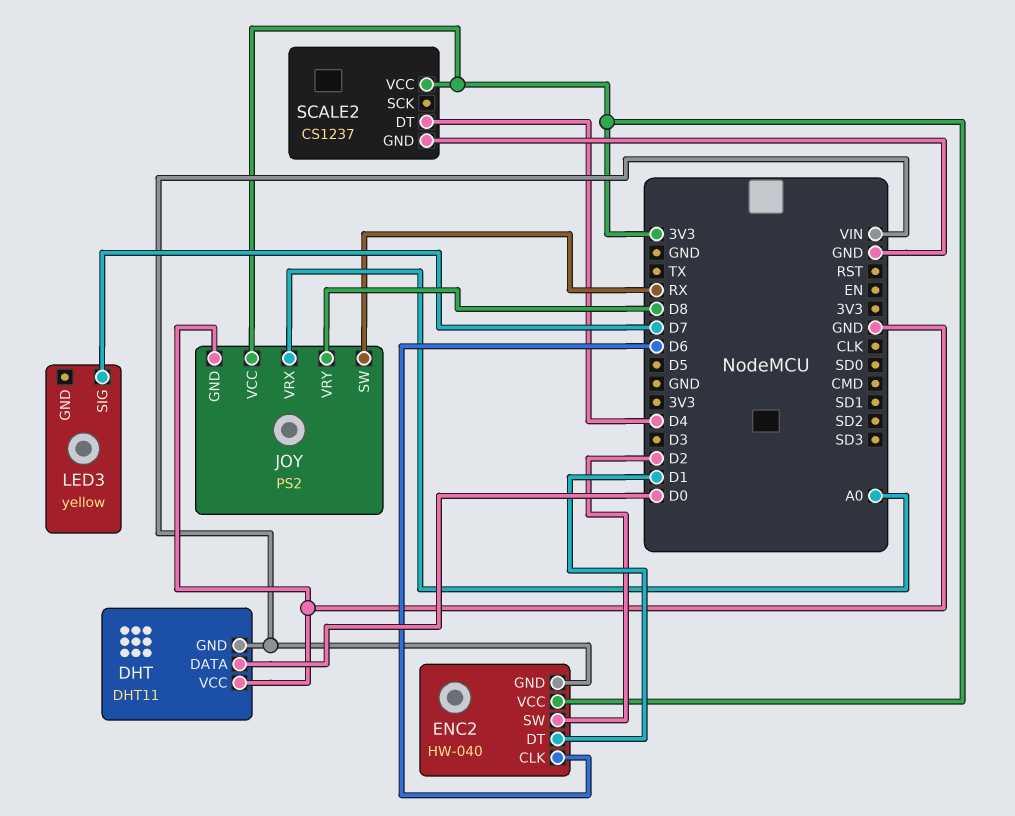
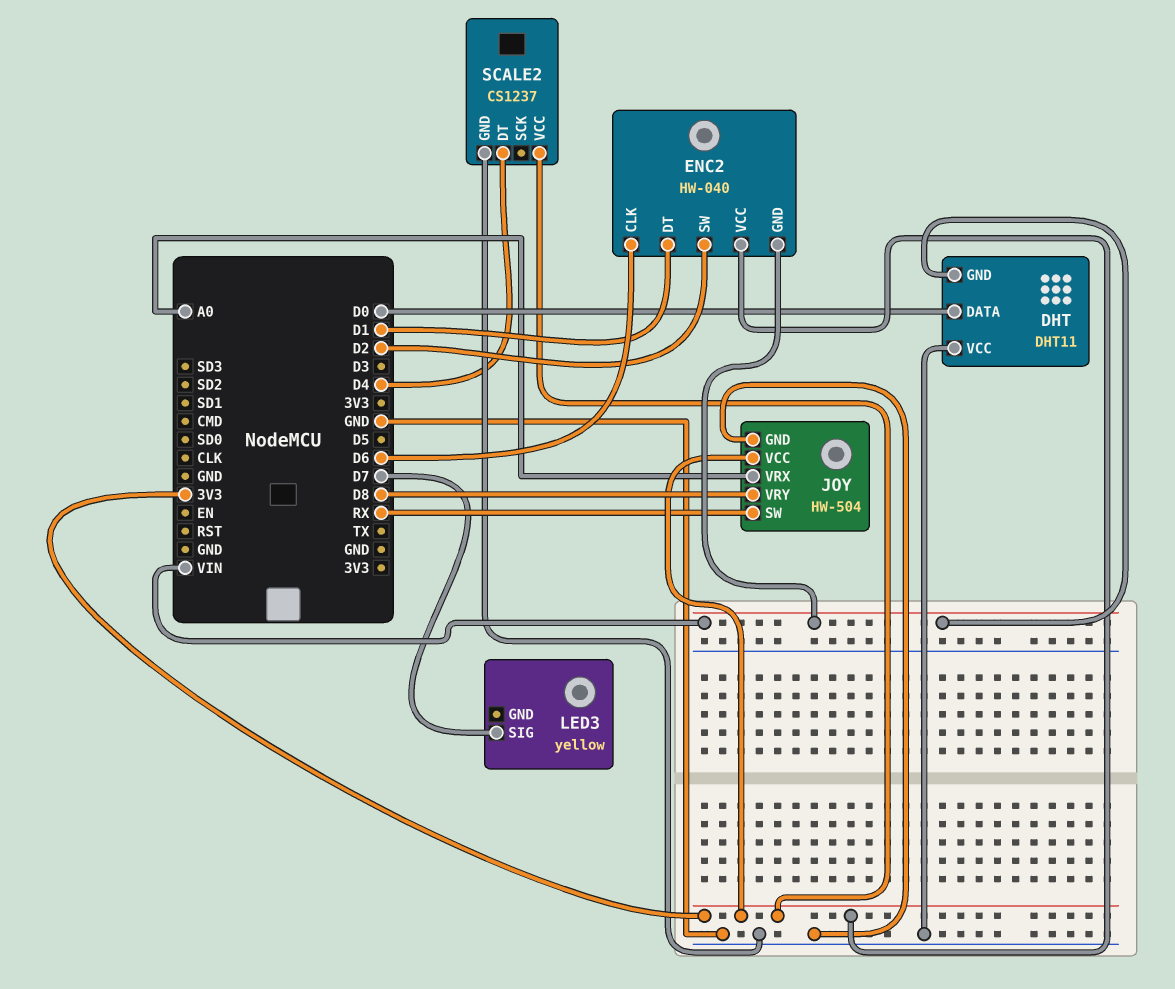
JOY: PS2 -> HW-504

